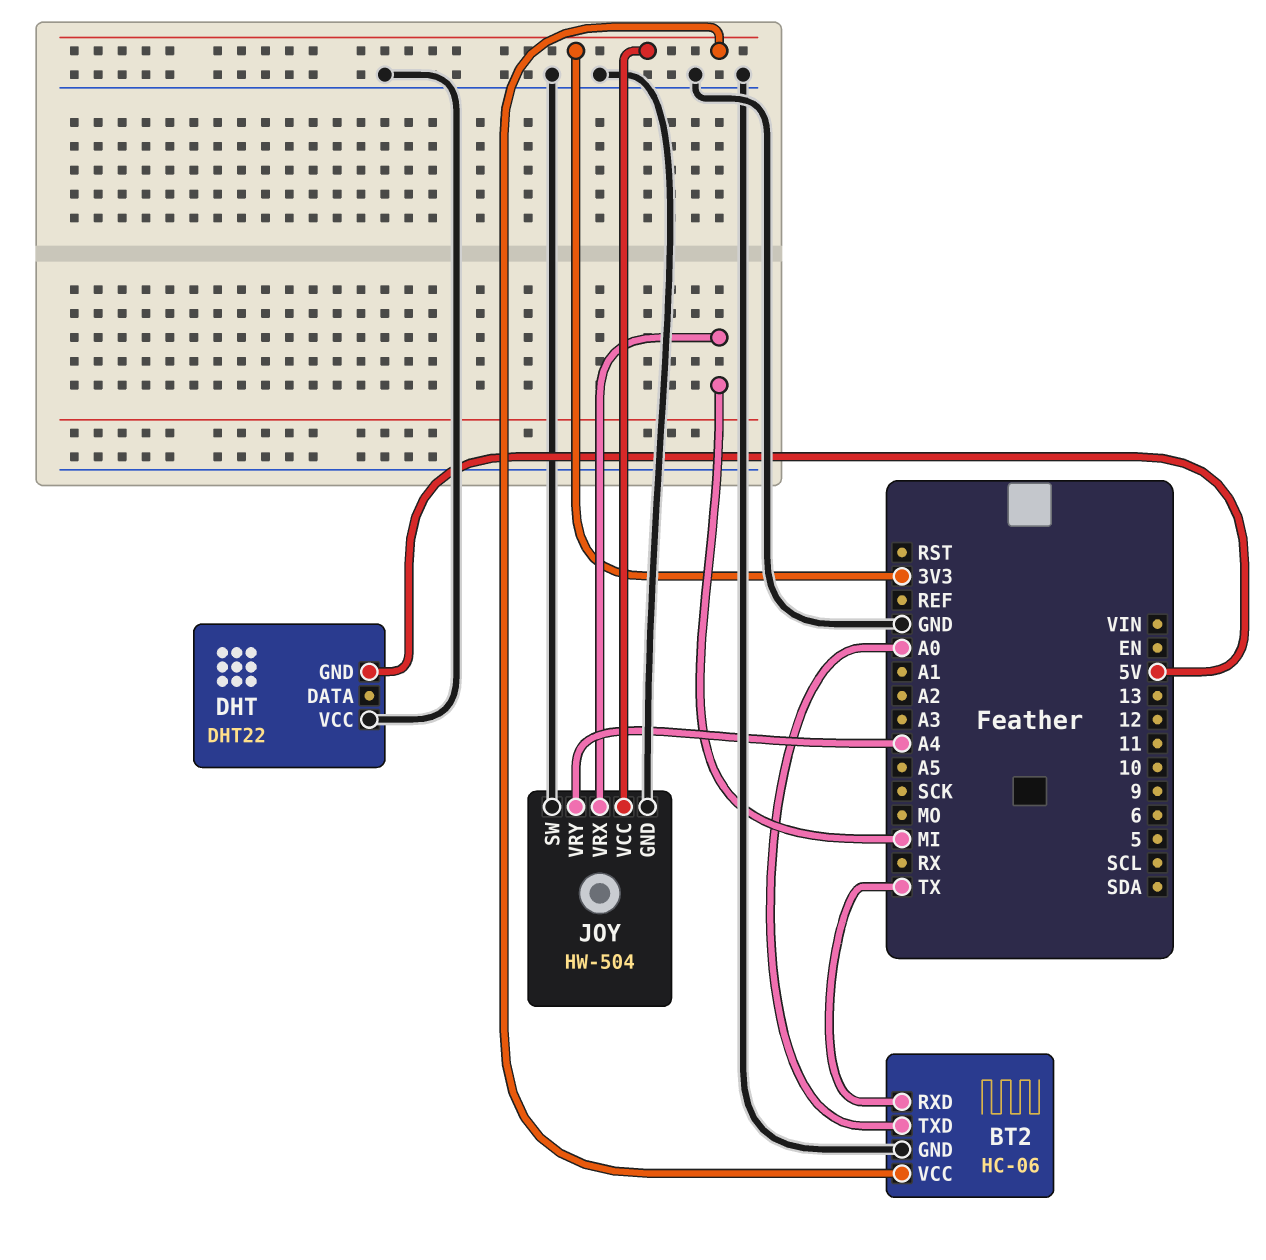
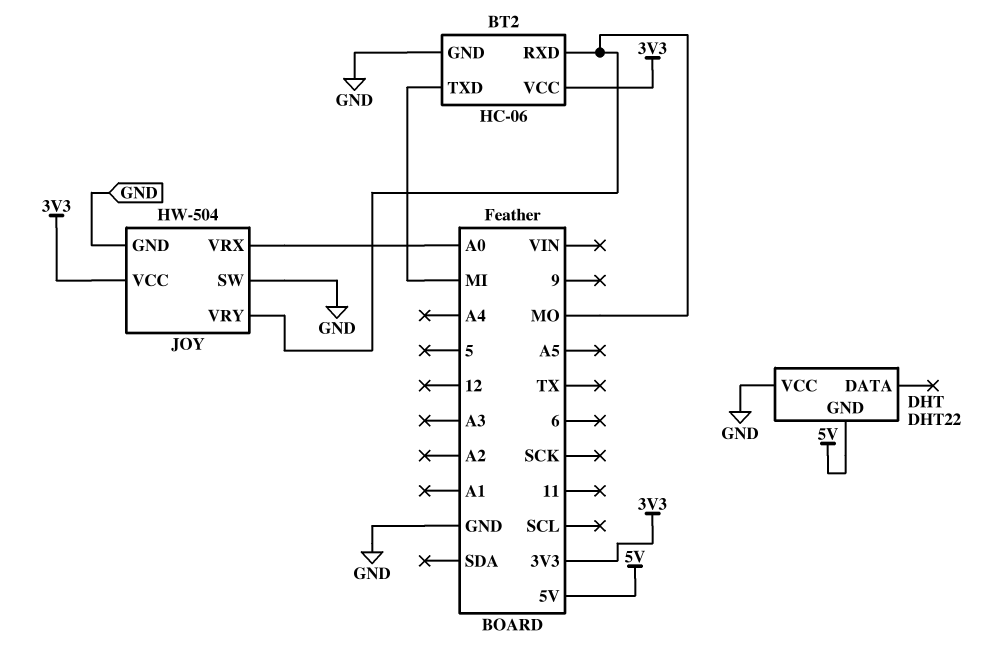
BT2 pin RXD: TX -> MO
BT2 pin TXD: A0 -> MI
JOY pin VRX: MI -> A0
JOY pin VRY: A4 -> MO

